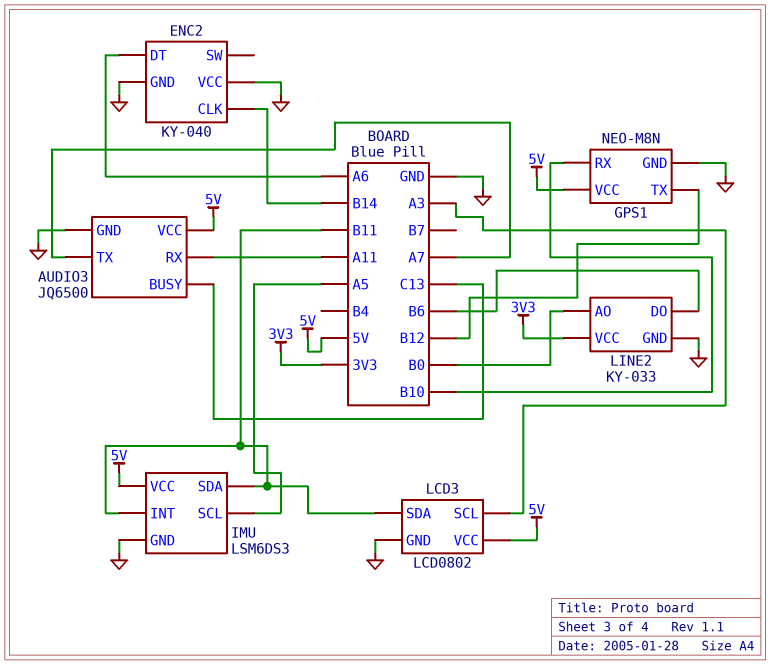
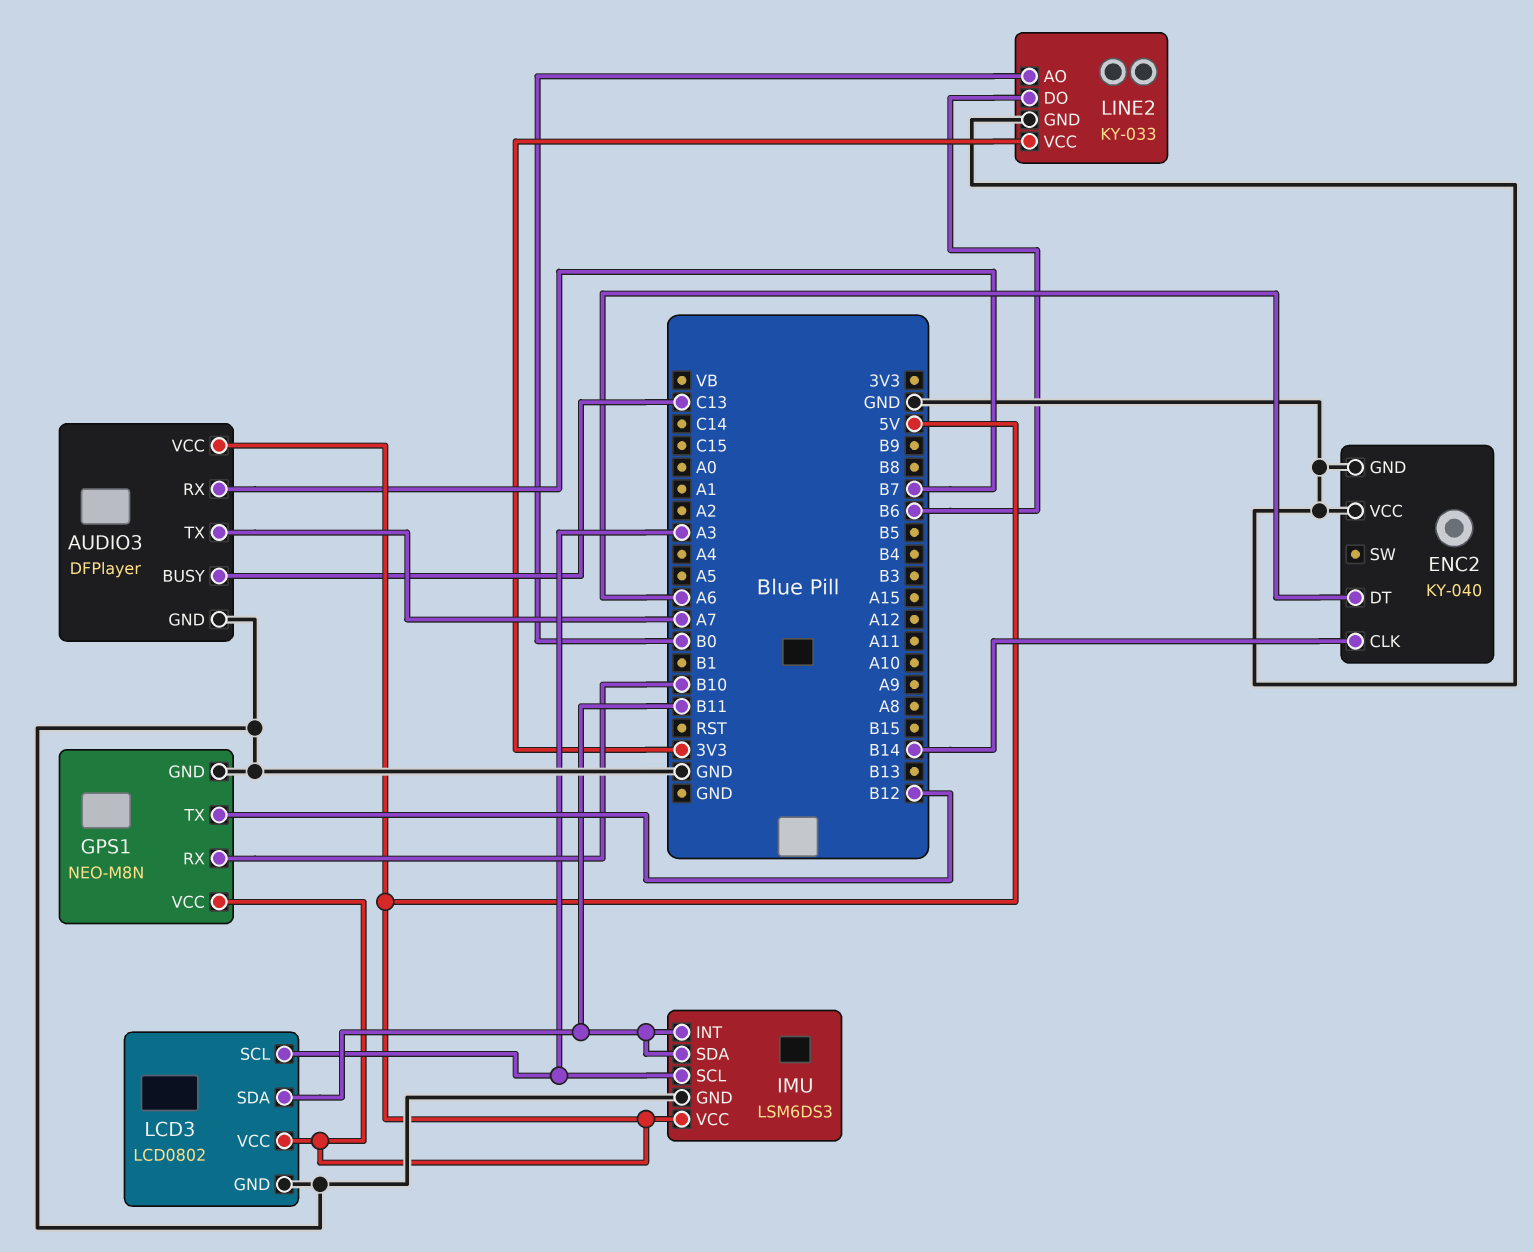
AUDIO3: JQ6500 -> DFPlayer
AUDIO3 pin RX: A11 -> B7
IMU pin SCL: A5 -> A3

